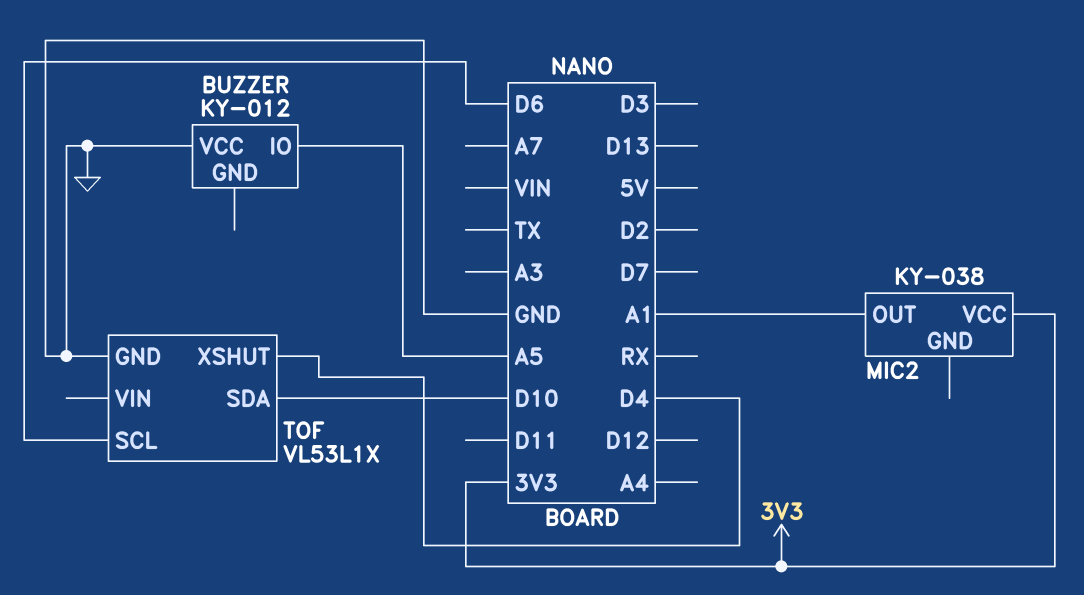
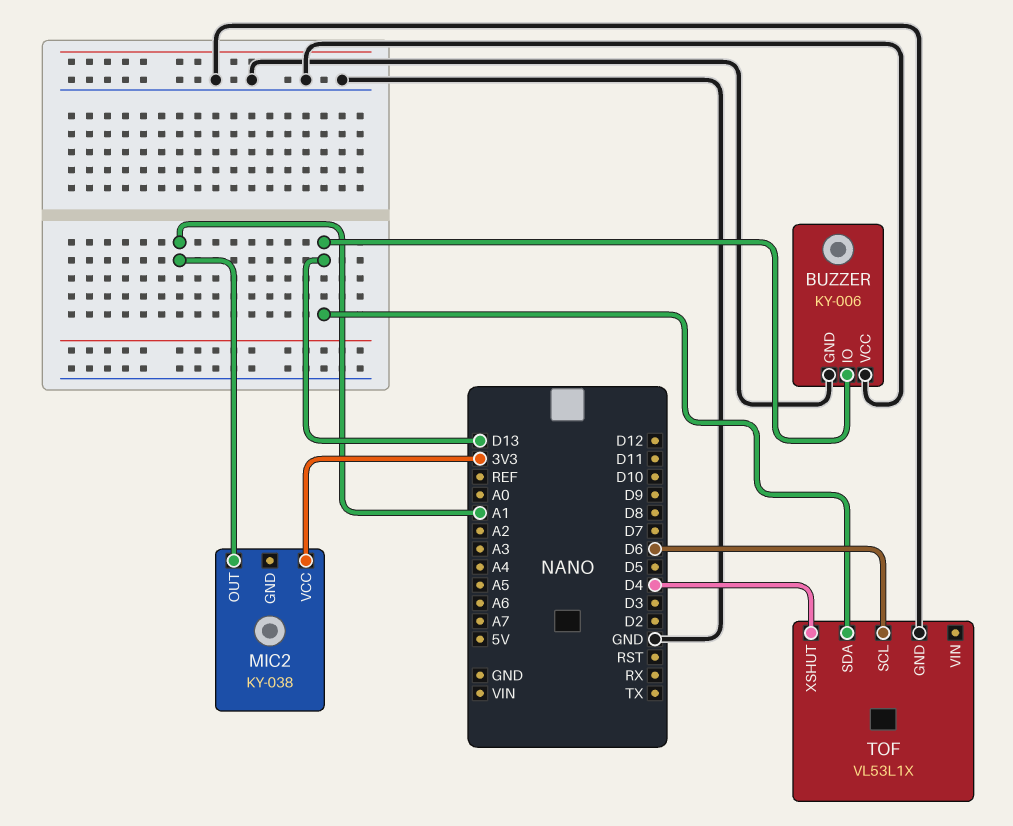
BUZZER: KY-012 -> KY-006
BUZZER pin GND: none -> GND
BUZZER pin IO: A5 -> D13
TOF pin SDA: D10 -> D13

